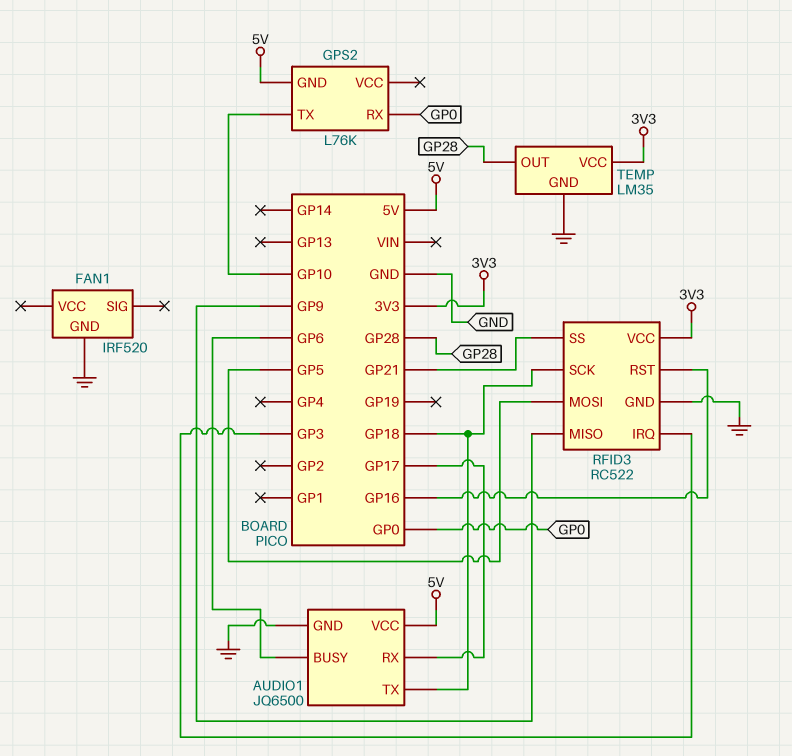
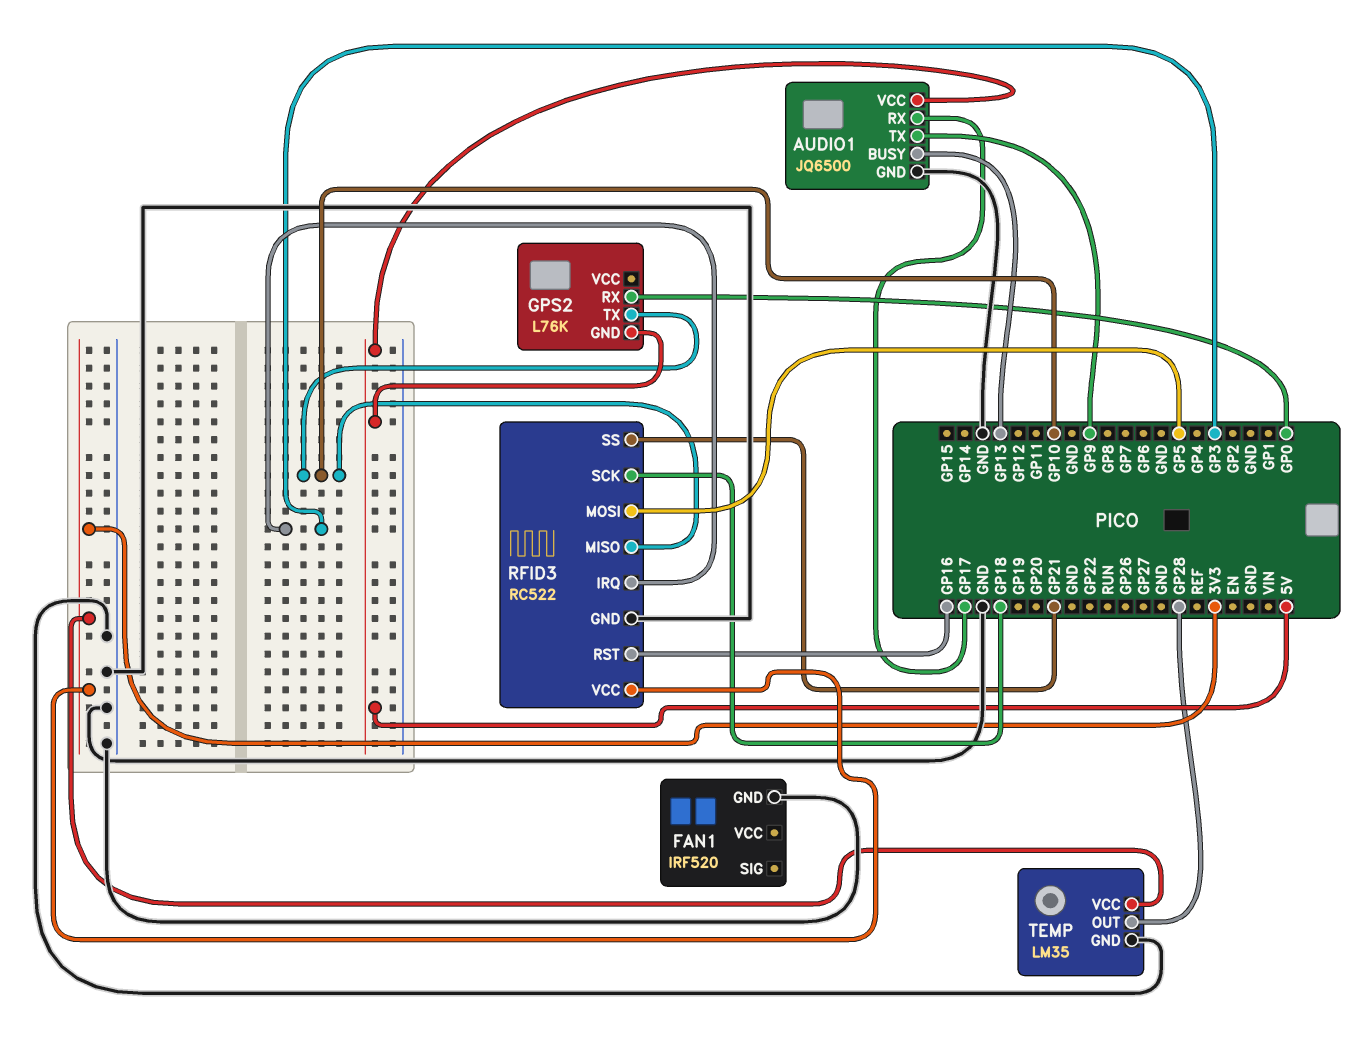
AUDIO1 pin BUSY: GP6 -> GP13
AUDIO1 pin TX: GP18 -> GP9
RFID3 pin MISO: GP9 -> GP10

